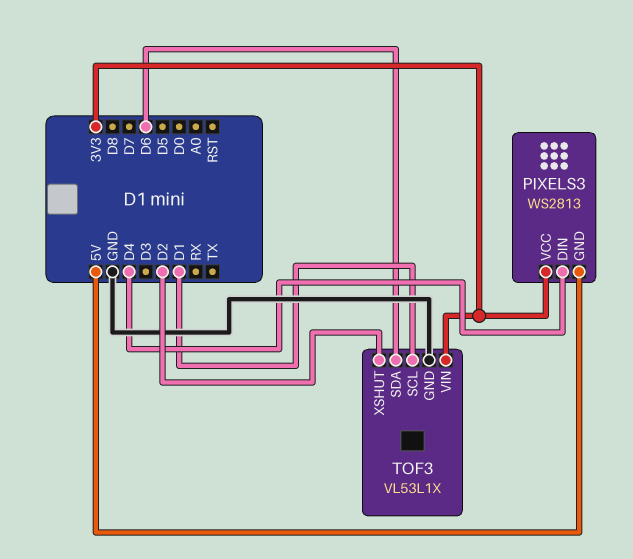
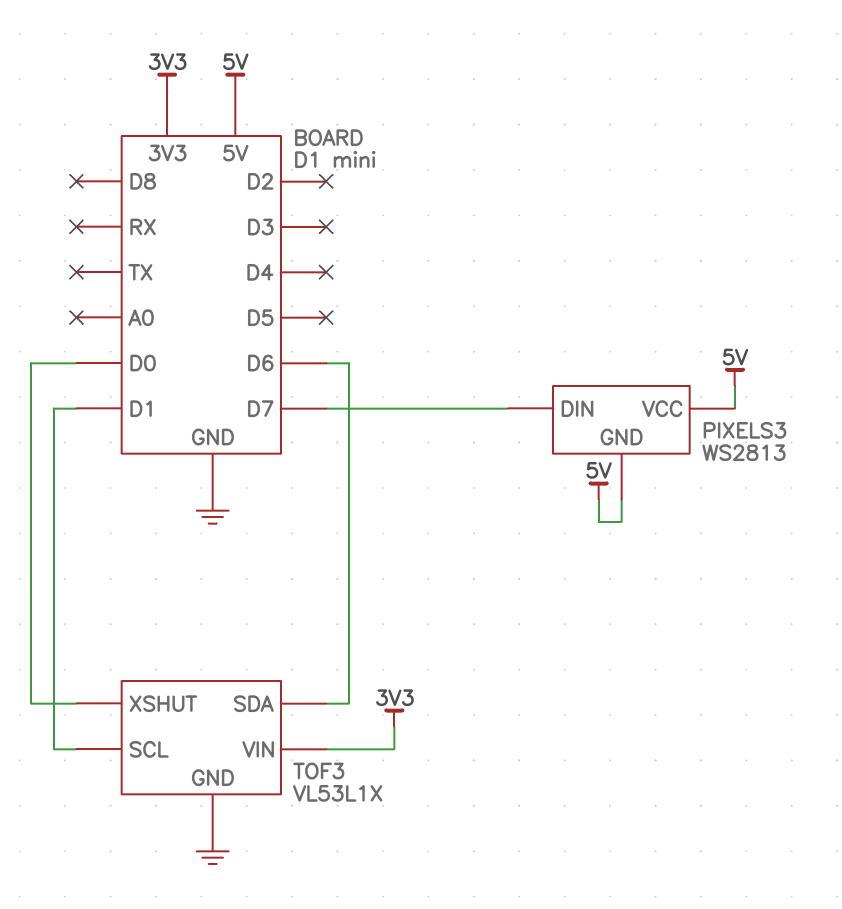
PIXELS3 pin DIN: D4 -> D7
PIXELS3 pin VCC: 3V3 -> 5V
TOF3 pin XSHUT: D2 -> D0

